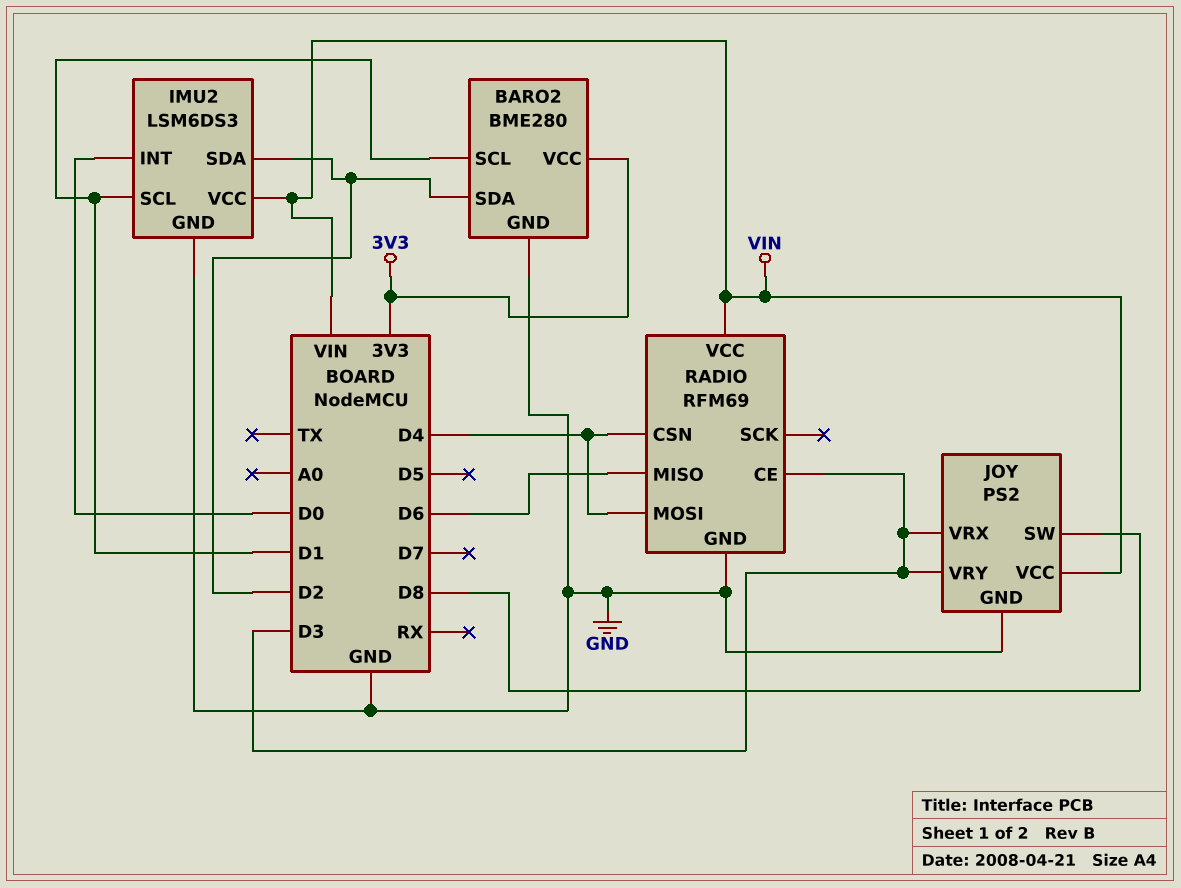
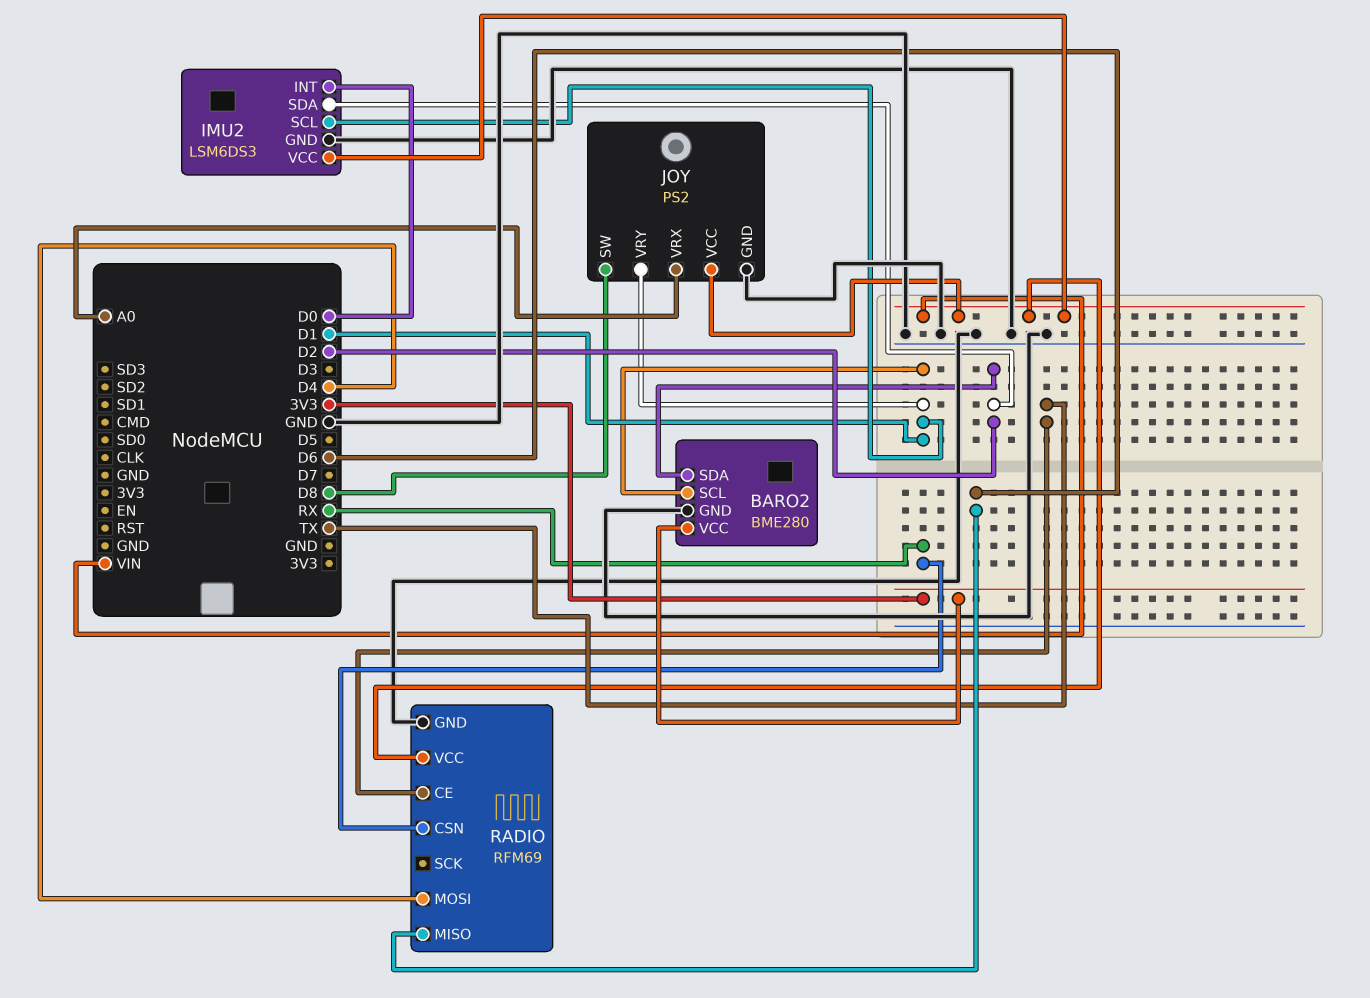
JOY pin VRX: D3 -> A0
JOY pin VRY: D3 -> D1
RADIO pin CE: D3 -> TX
RADIO pin CSN: D4 -> RX

